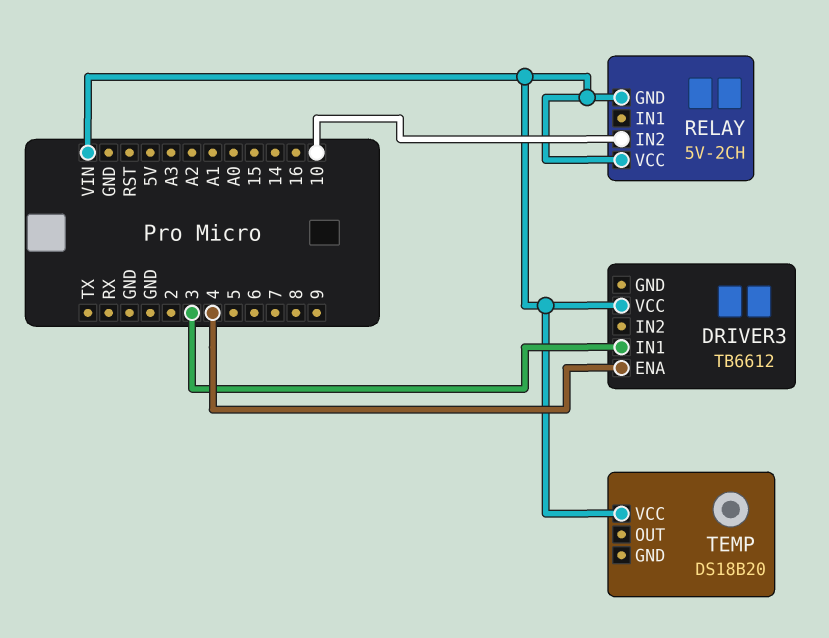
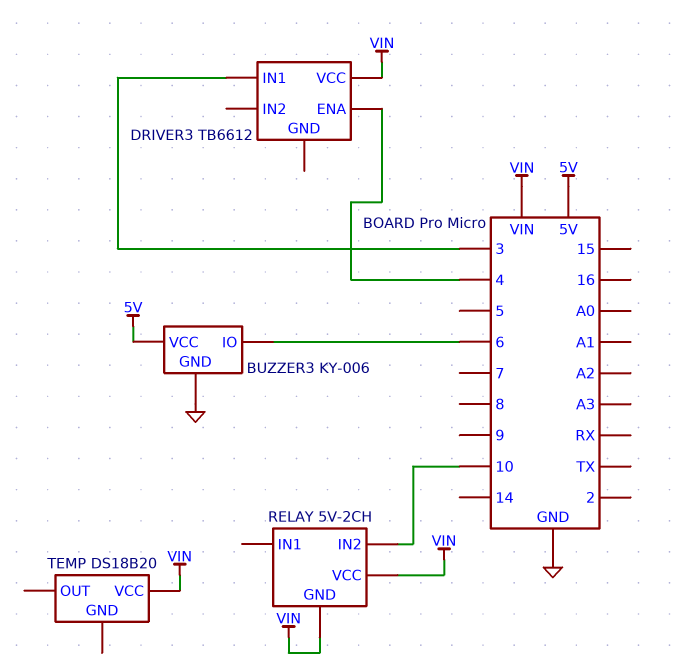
BUZZER3: none -> KY-006
BUZZER3 pin GND: none -> GND
BUZZER3 pin IO: none -> 6
BUZZER3 pin VCC: none -> 5V

